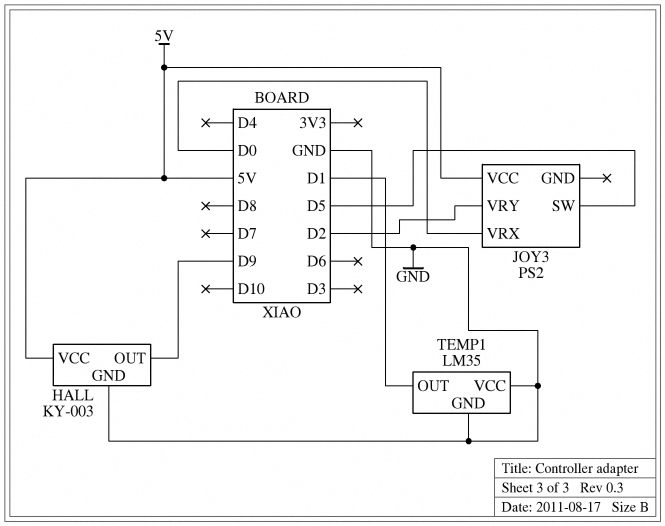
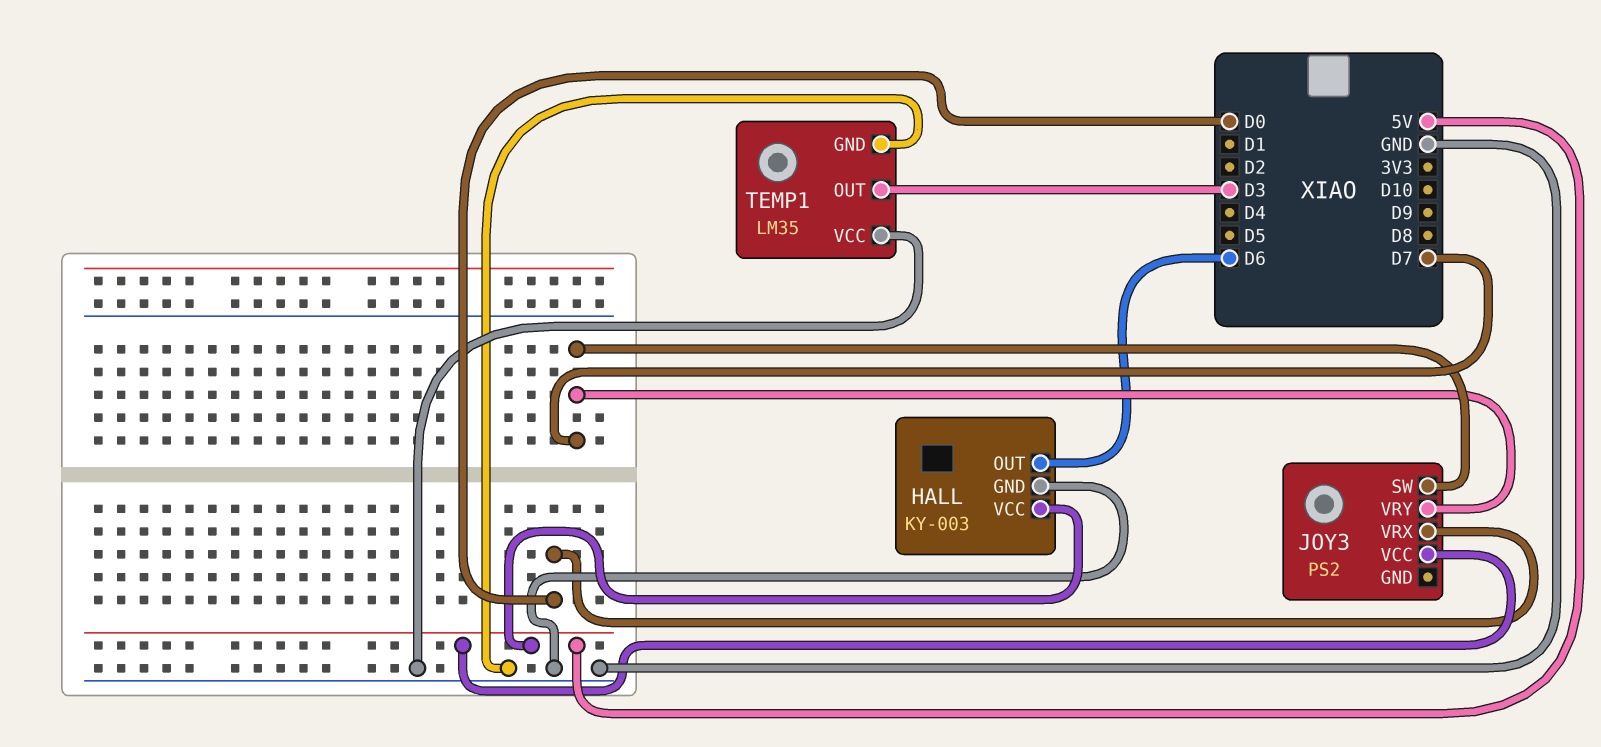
HALL pin OUT: D9 -> D6
JOY3 pin SW: D5 -> D7
JOY3 pin VRY: D2 -> D7
TEMP1 pin OUT: D1 -> D3

